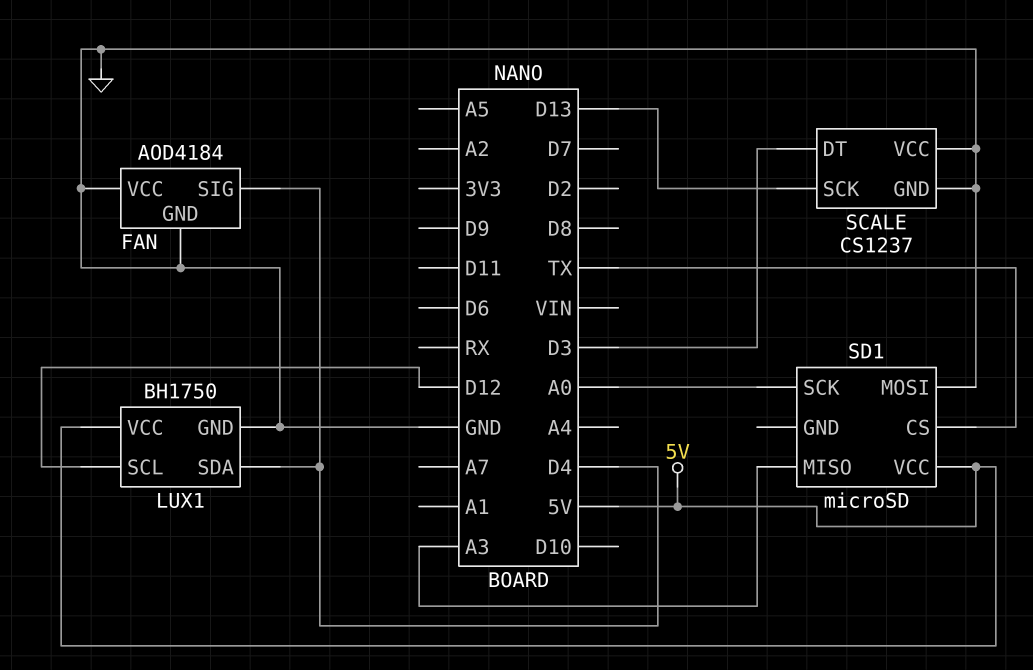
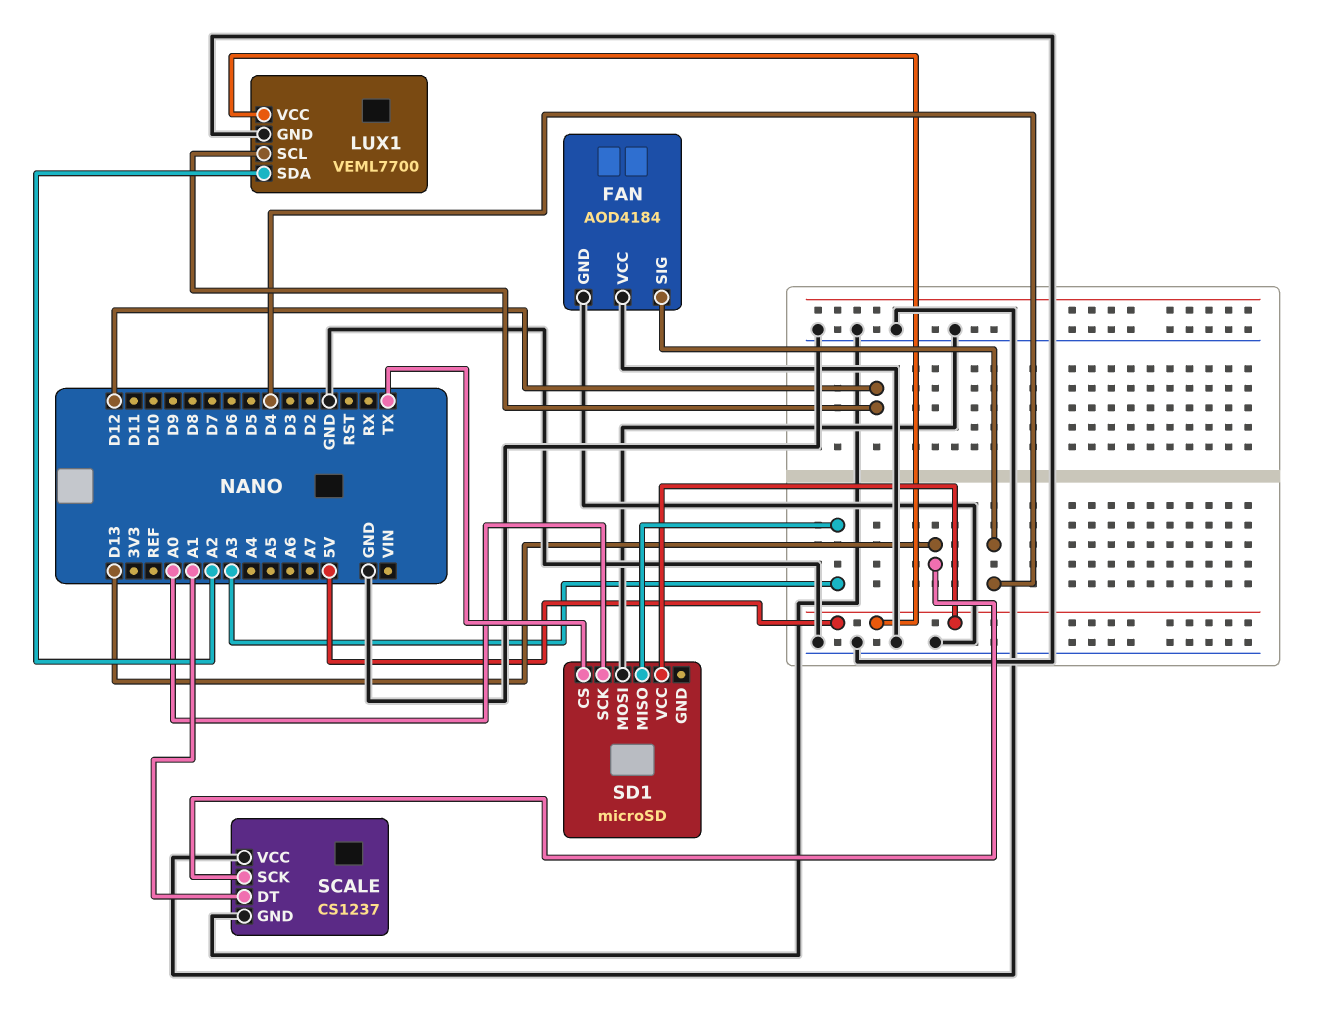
LUX1: BH1750 -> VEML7700
LUX1 pin SDA: D4 -> A2
SCALE pin DT: D3 -> A1

